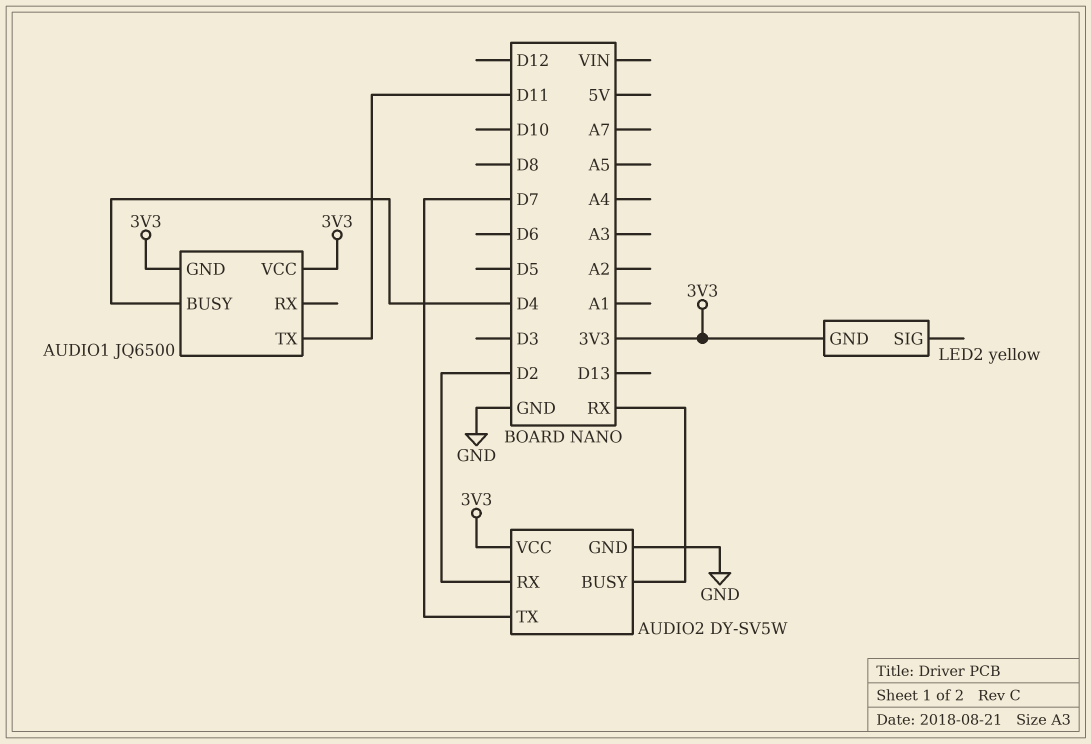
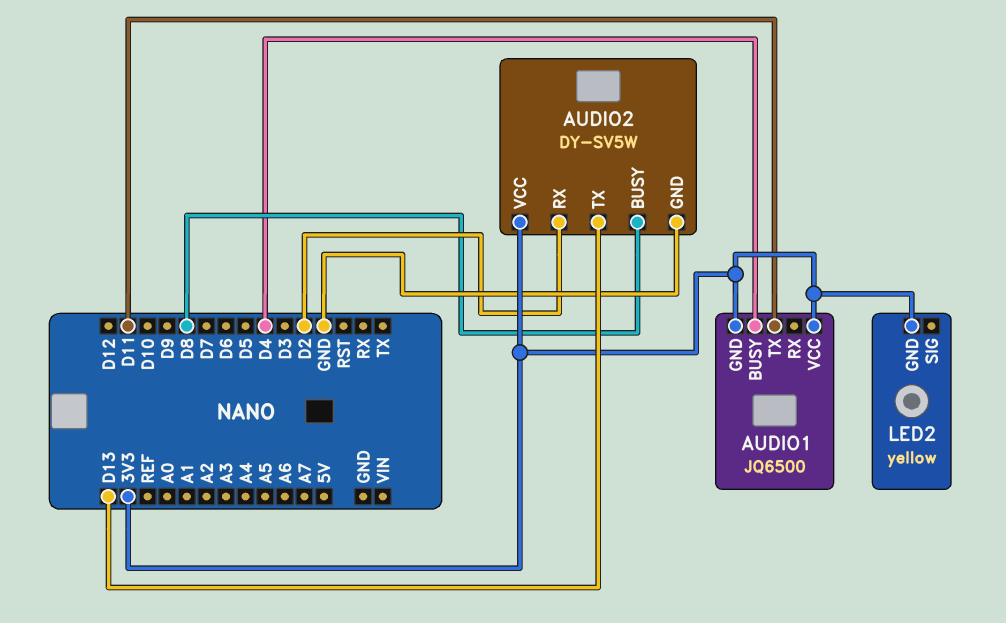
AUDIO2 pin BUSY: RX -> D8
AUDIO2 pin TX: D7 -> D13

